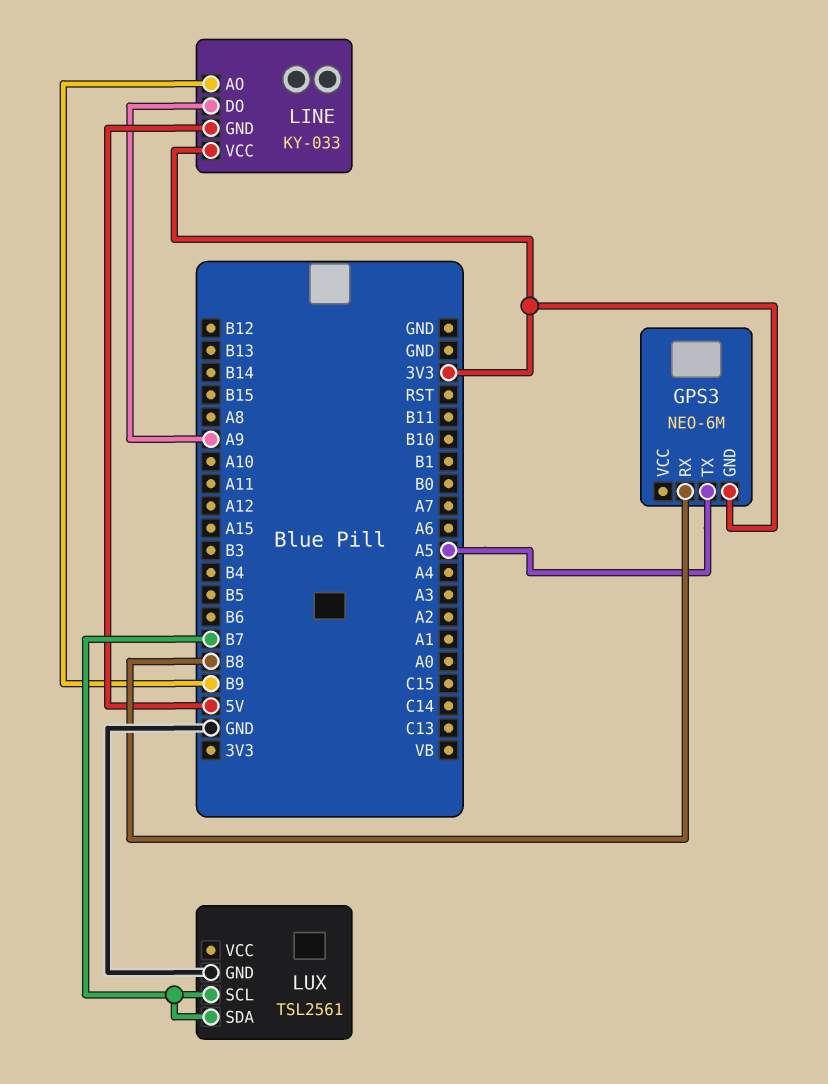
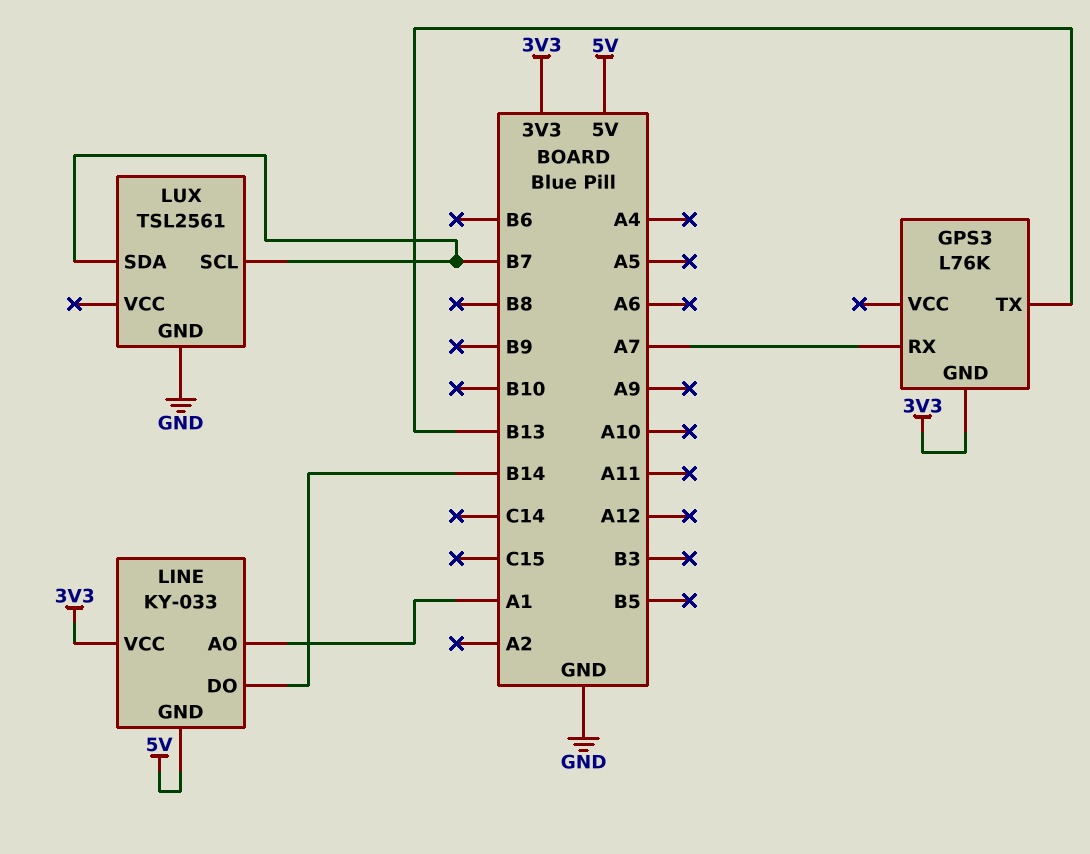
GPS3: NEO-6M -> L76K
GPS3 pin RX: B8 -> A7
GPS3 pin TX: A5 -> B13
LINE pin AO: B9 -> A1
LINE pin DO: A9 -> B14

